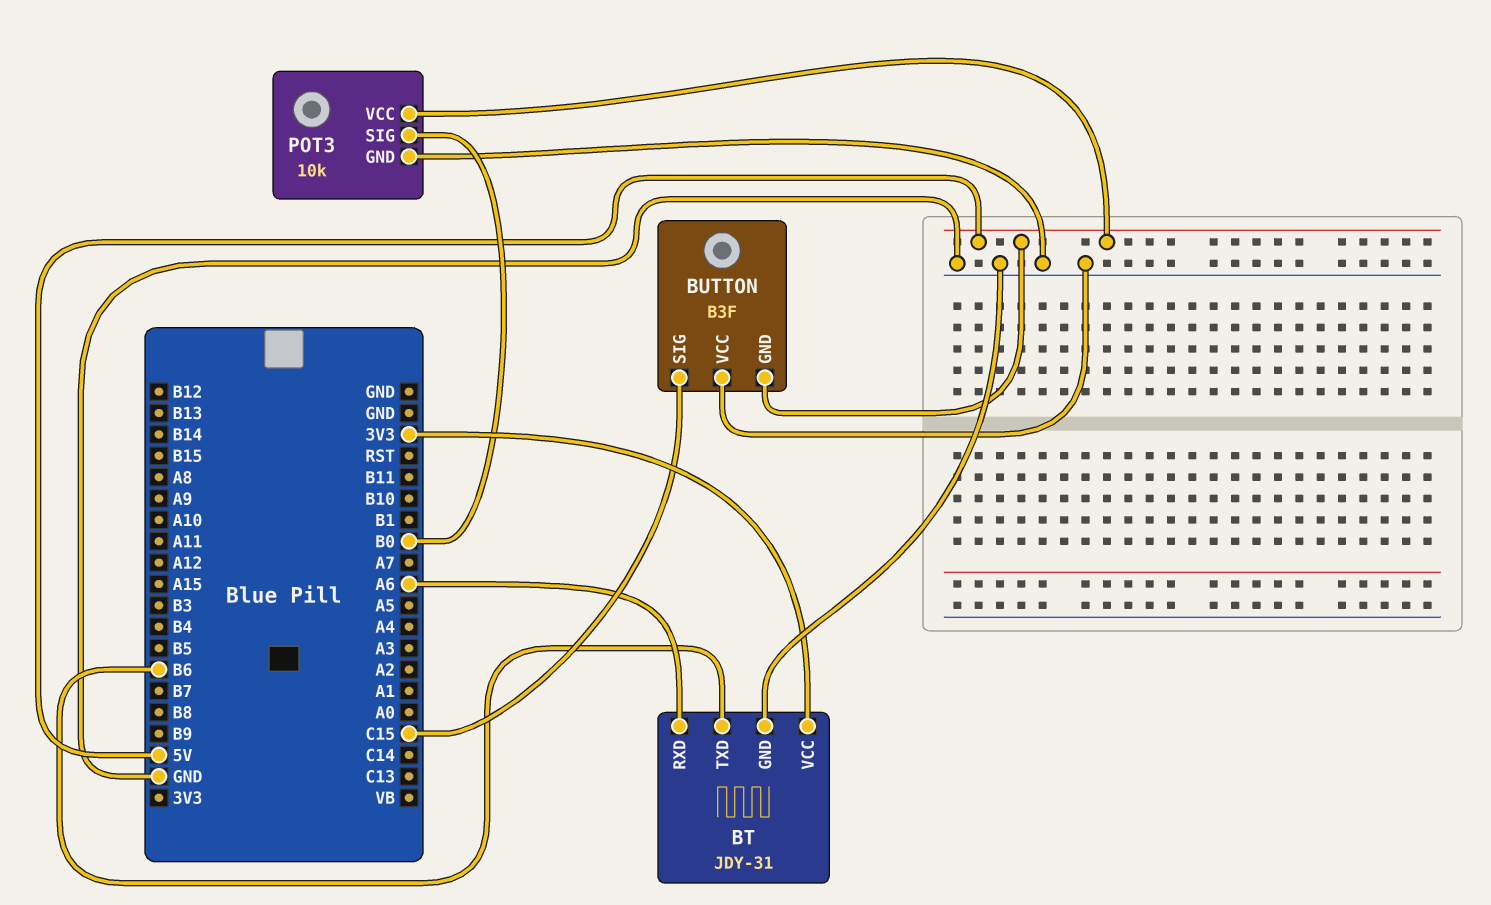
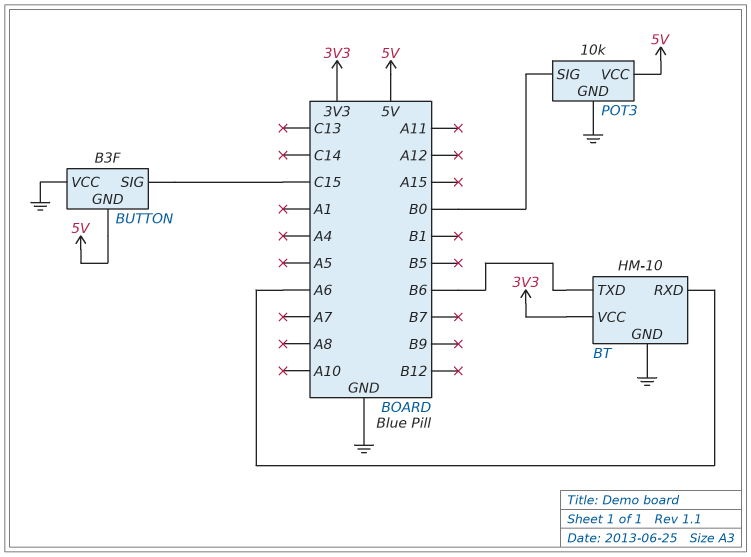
BT: JDY-31 -> HM-10

